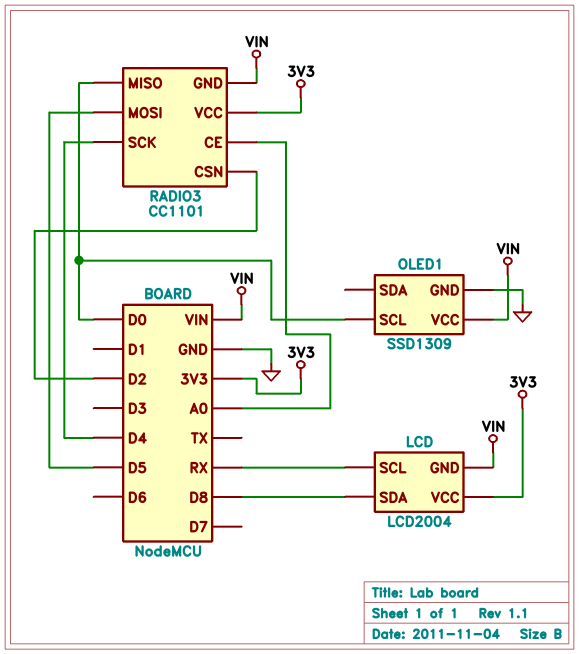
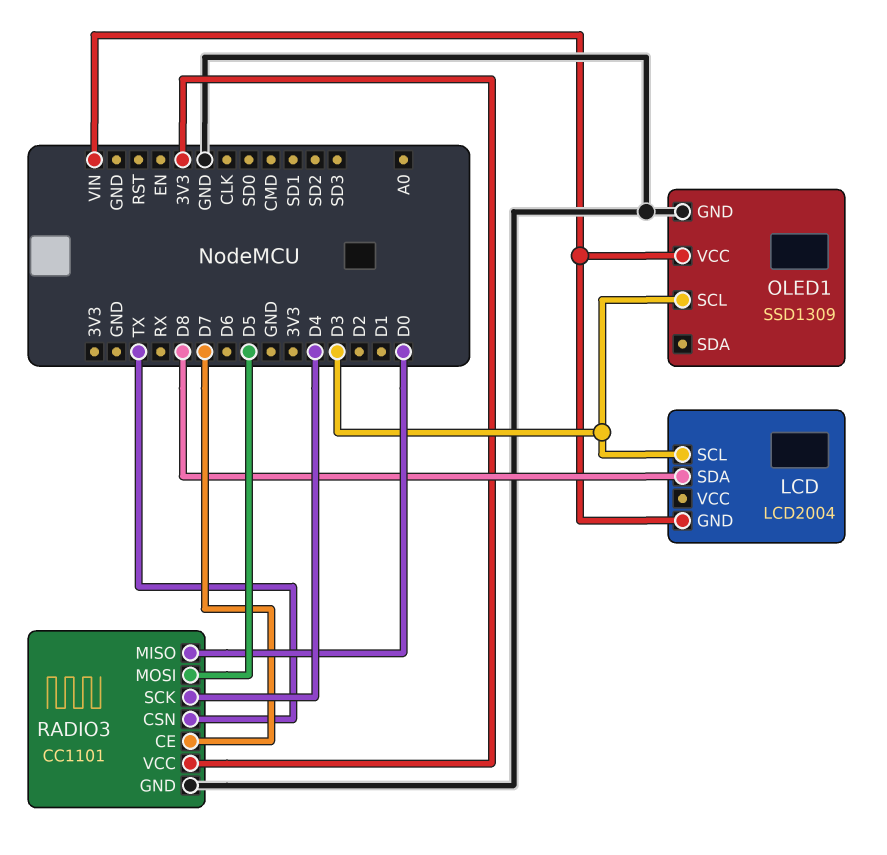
LCD pin SCL: RX -> D3
LCD pin VCC: 3V3 -> none
OLED1 pin SCL: D0 -> D3
RADIO3 pin CE: A0 -> D7
RADIO3 pin CSN: D2 -> TX
RADIO3 pin GND: VIN -> GND

